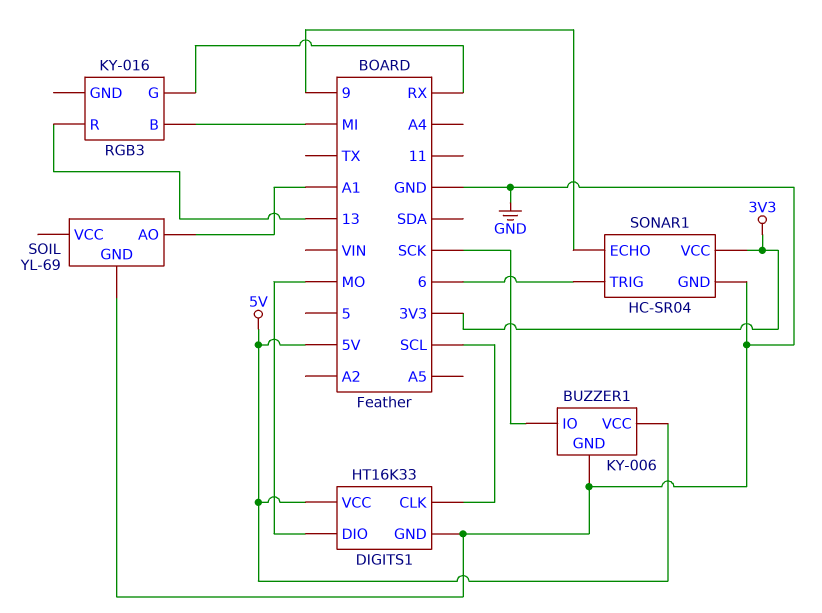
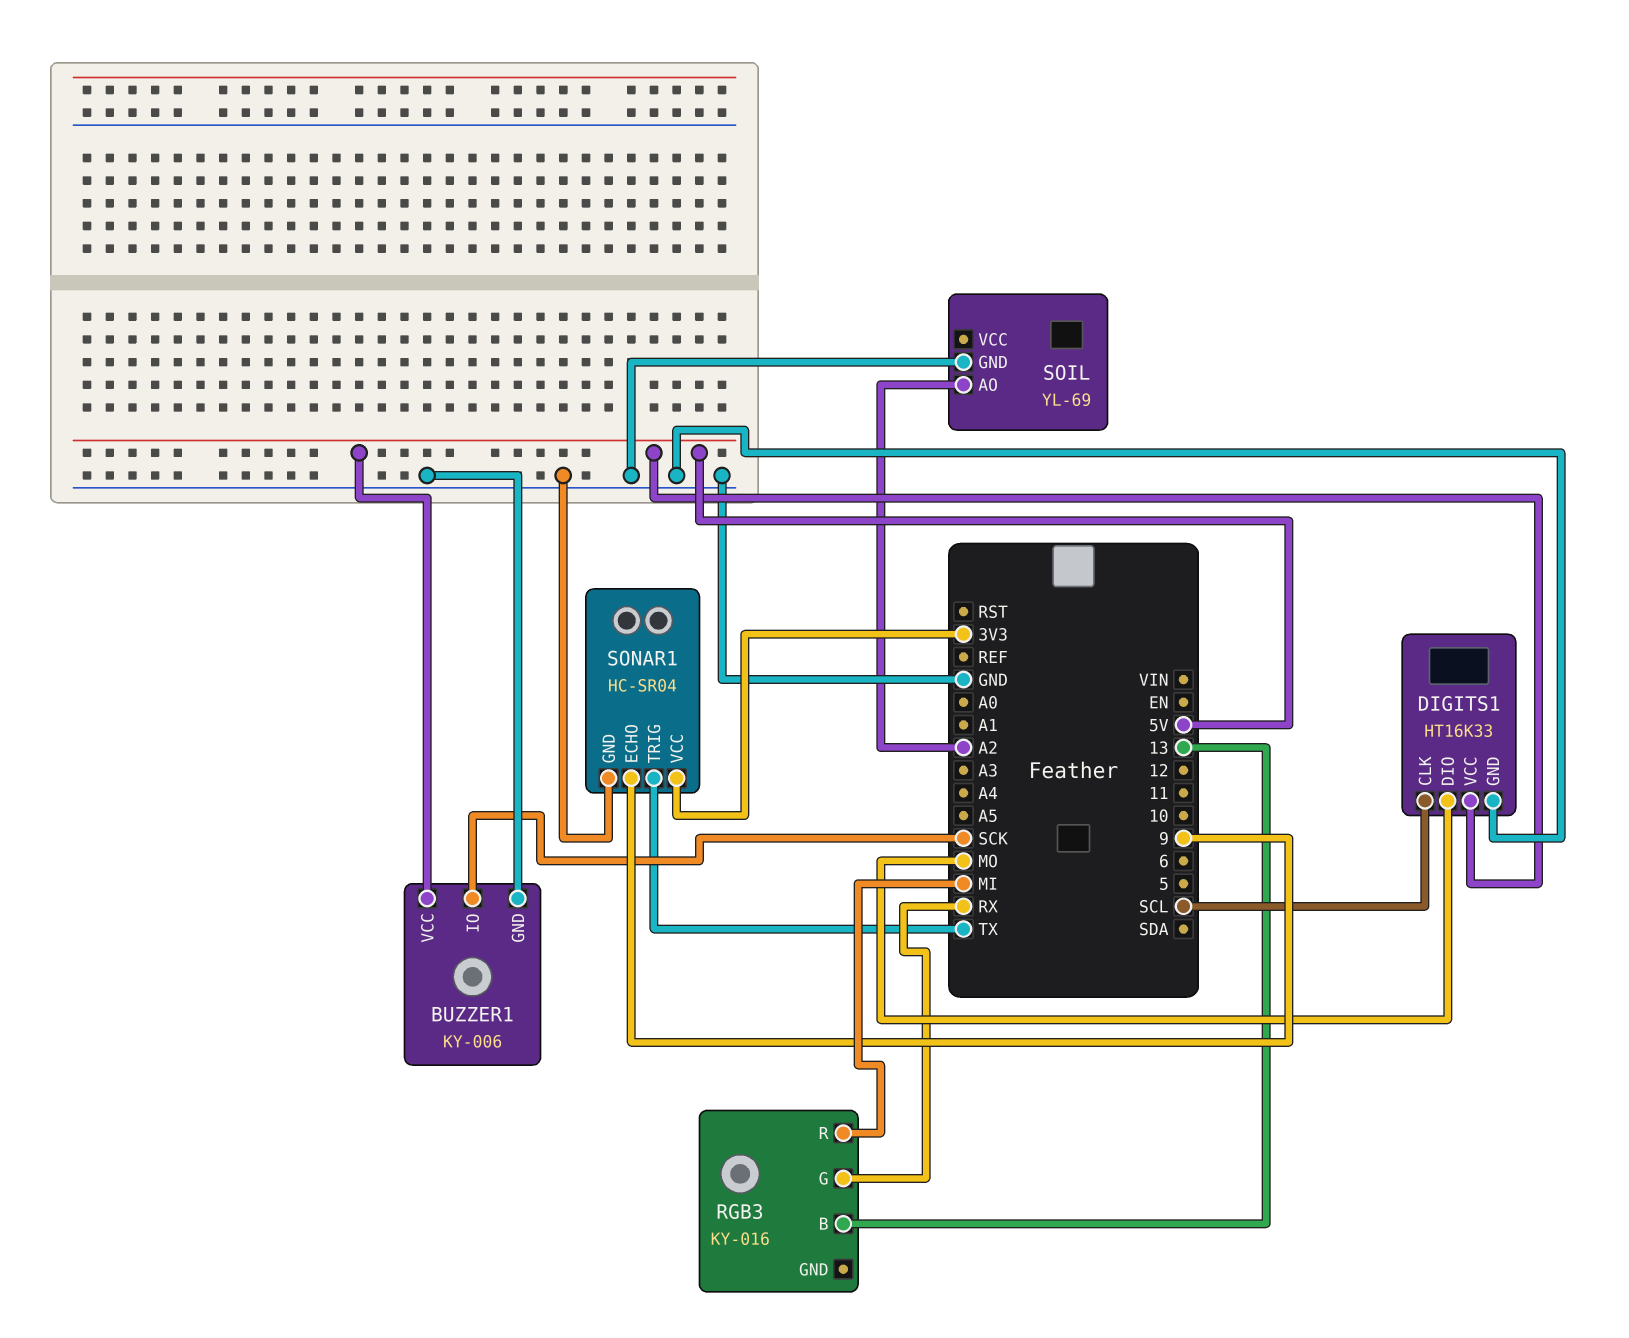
RGB3 pin B: MI -> 13
RGB3 pin R: 13 -> MI
SOIL pin AO: A1 -> A2
SONAR1 pin TRIG: 6 -> TX

